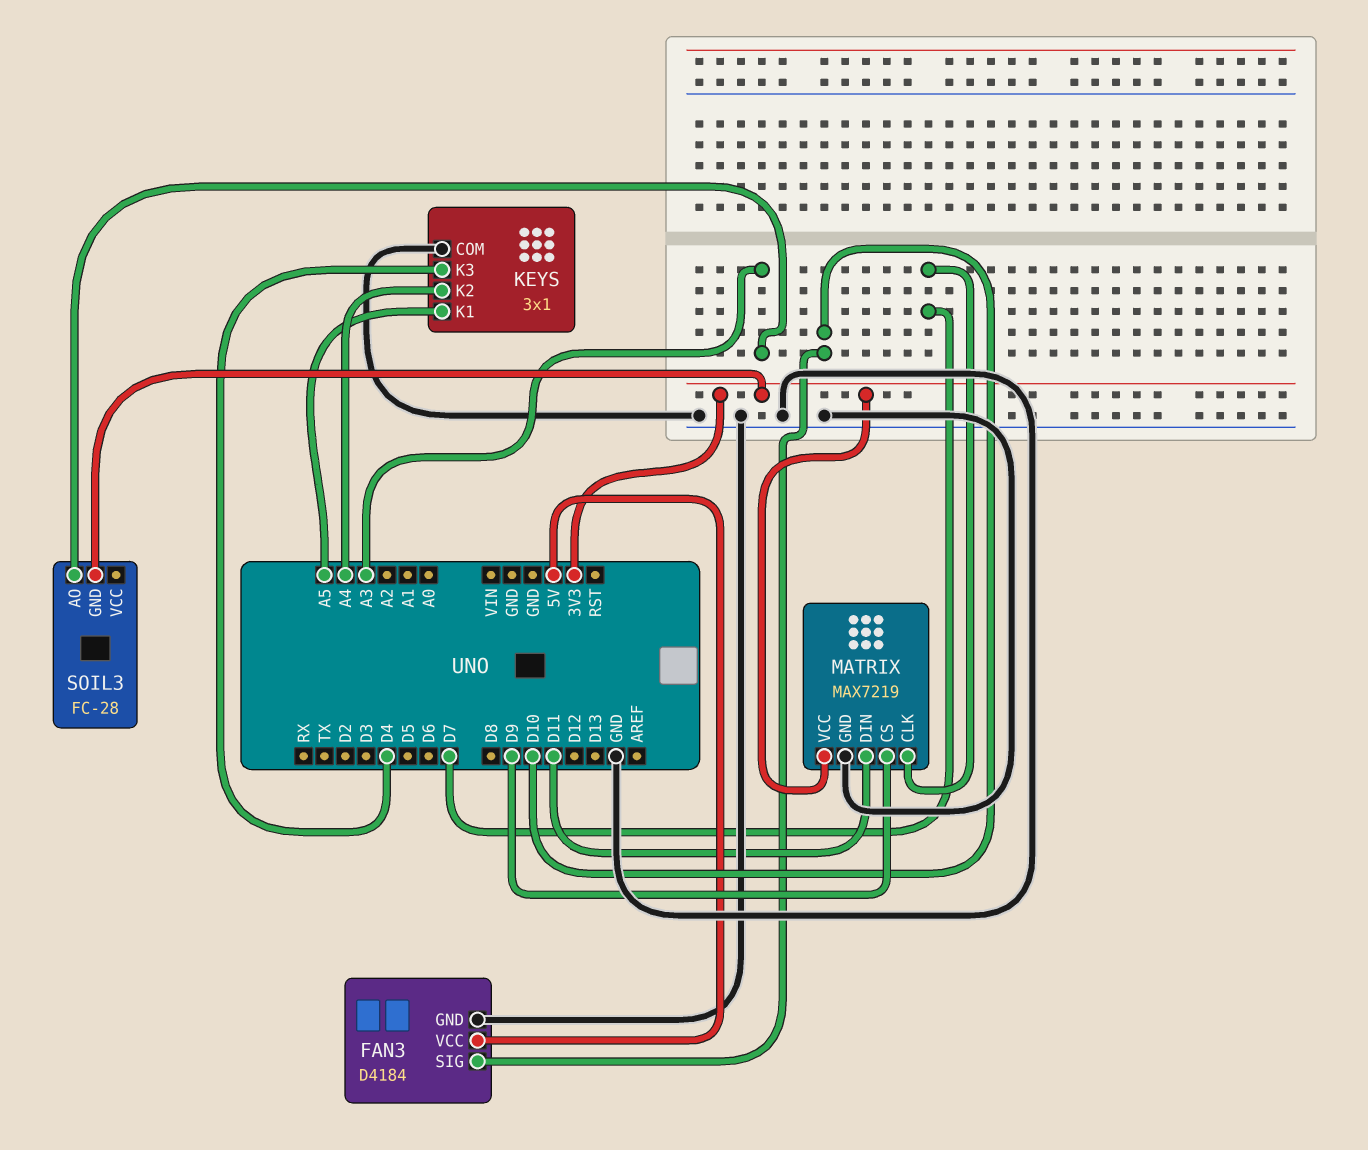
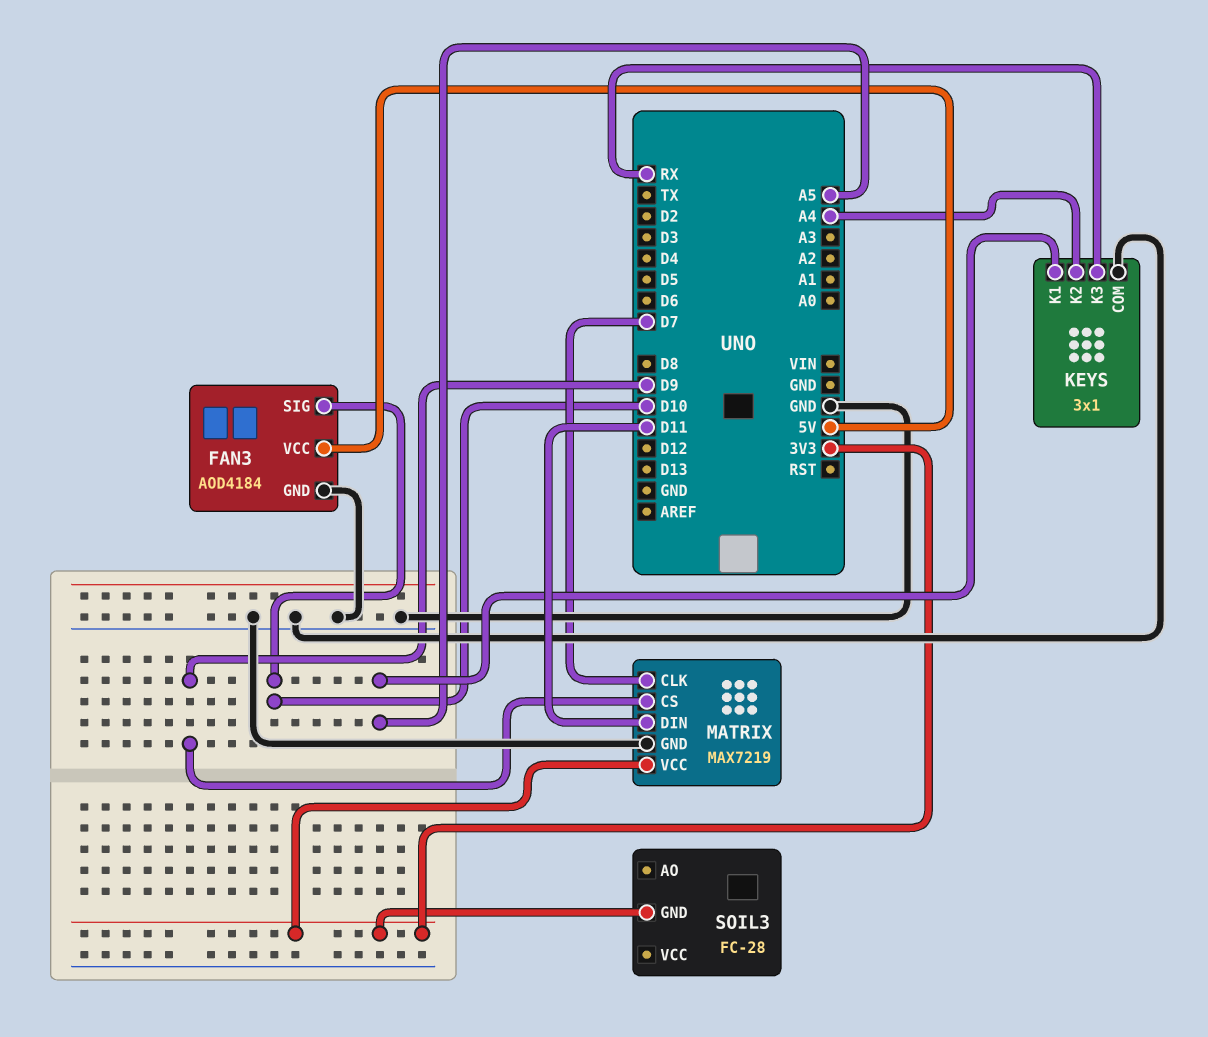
FAN3: D4184 -> AOD4184
KEYS pin K3: D4 -> RX
SOIL3 pin AO: A3 -> none

